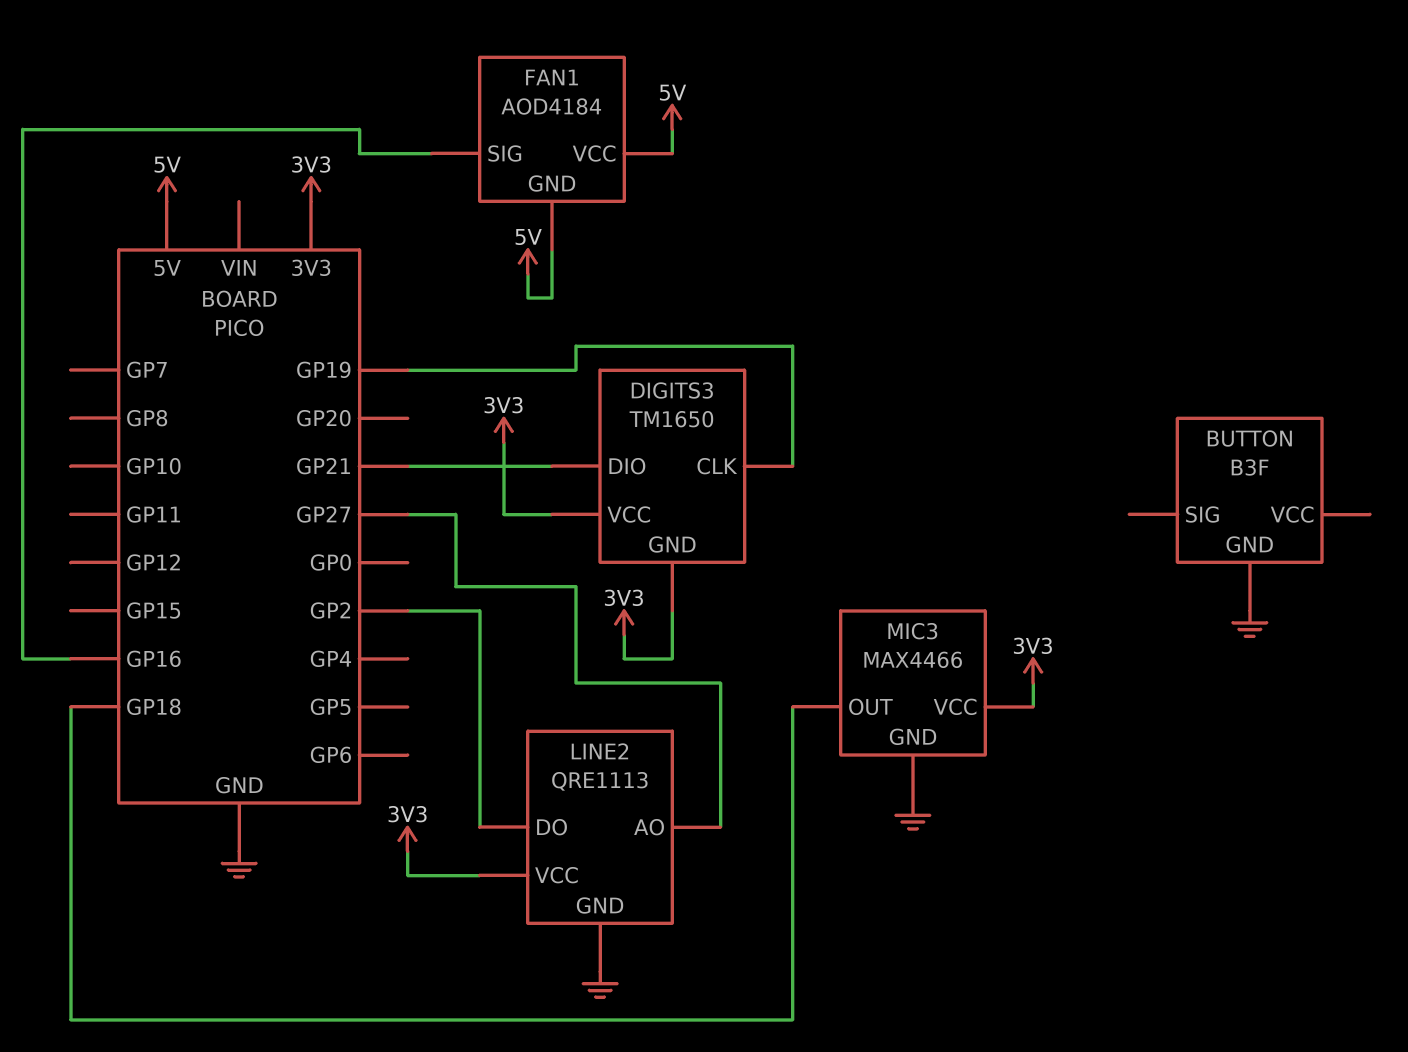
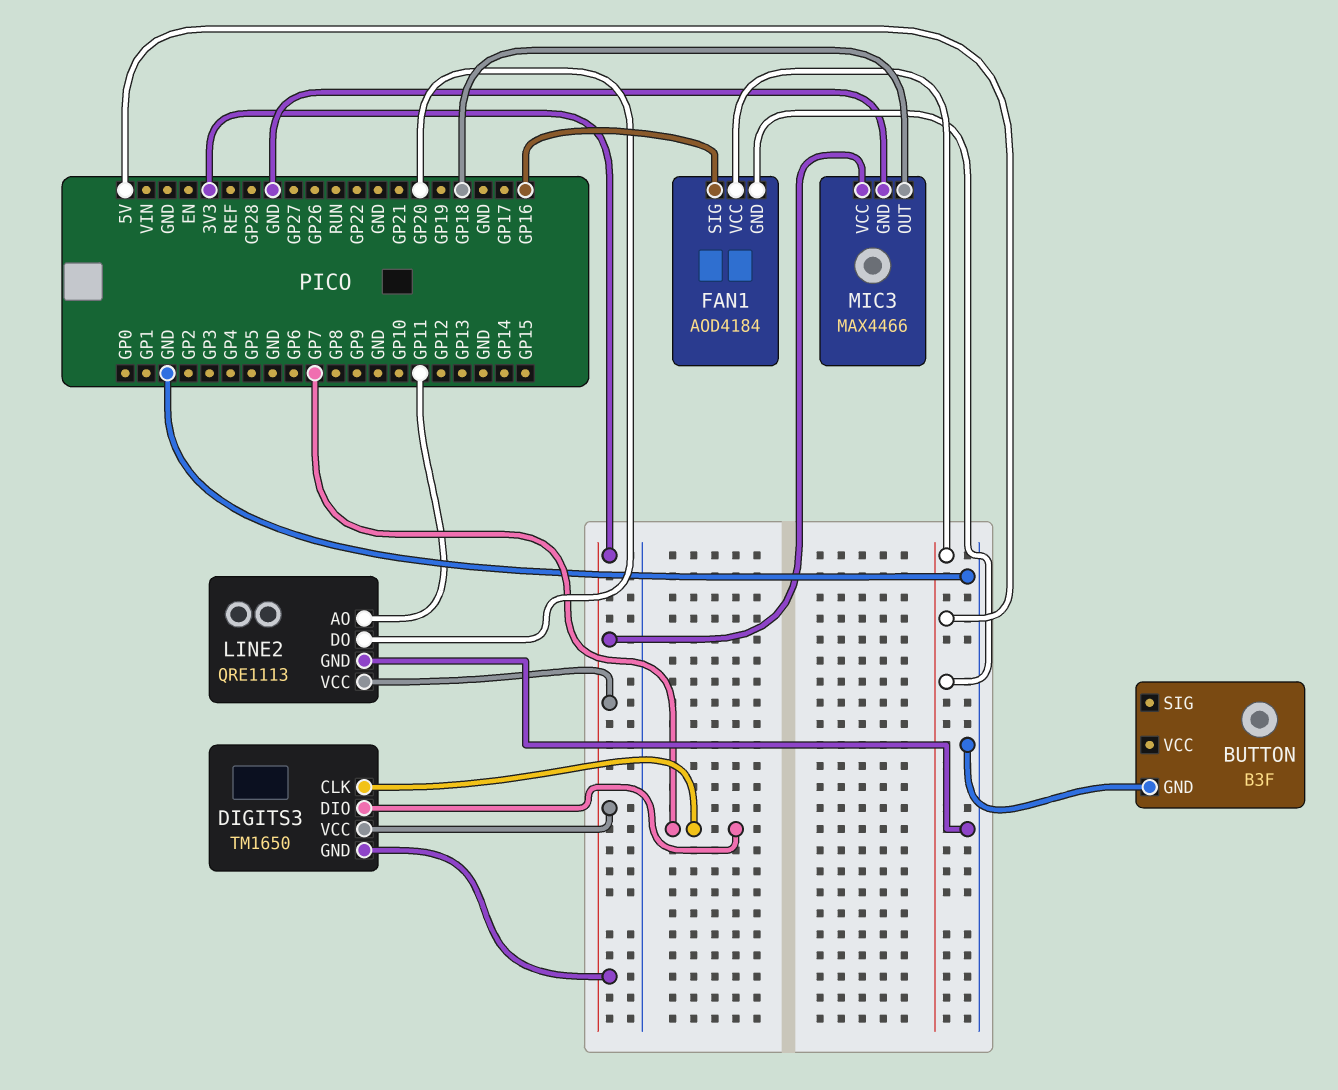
DIGITS3 pin CLK: GP19 -> GP7
DIGITS3 pin DIO: GP21 -> GP7
LINE2 pin AO: GP27 -> GP11
LINE2 pin DO: GP2 -> GP20

